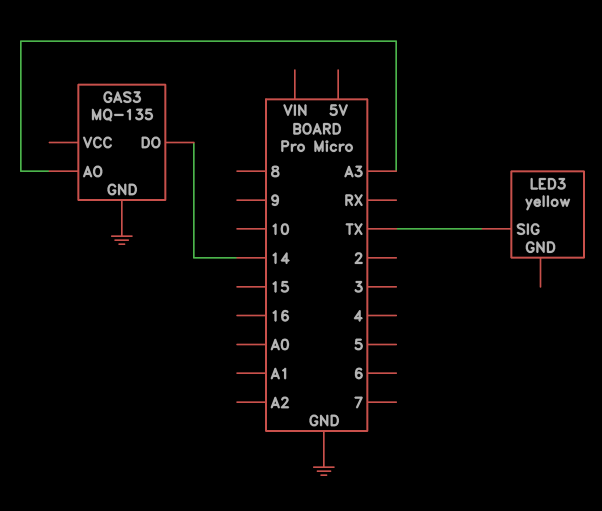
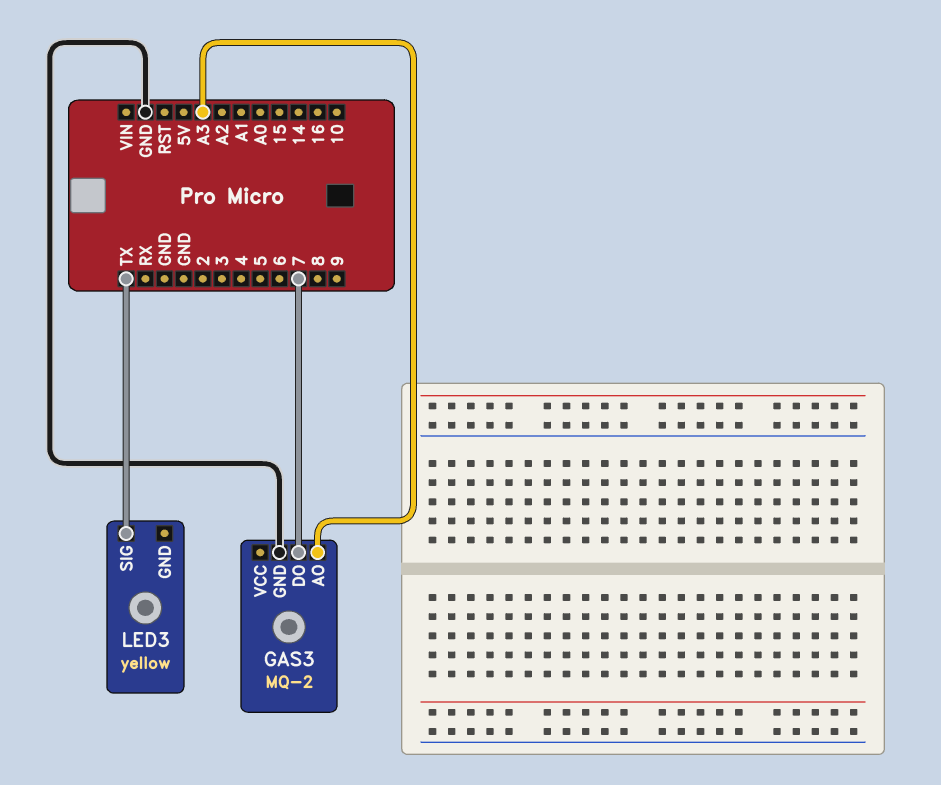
GAS3: MQ-135 -> MQ-2
GAS3 pin DO: 14 -> 7

